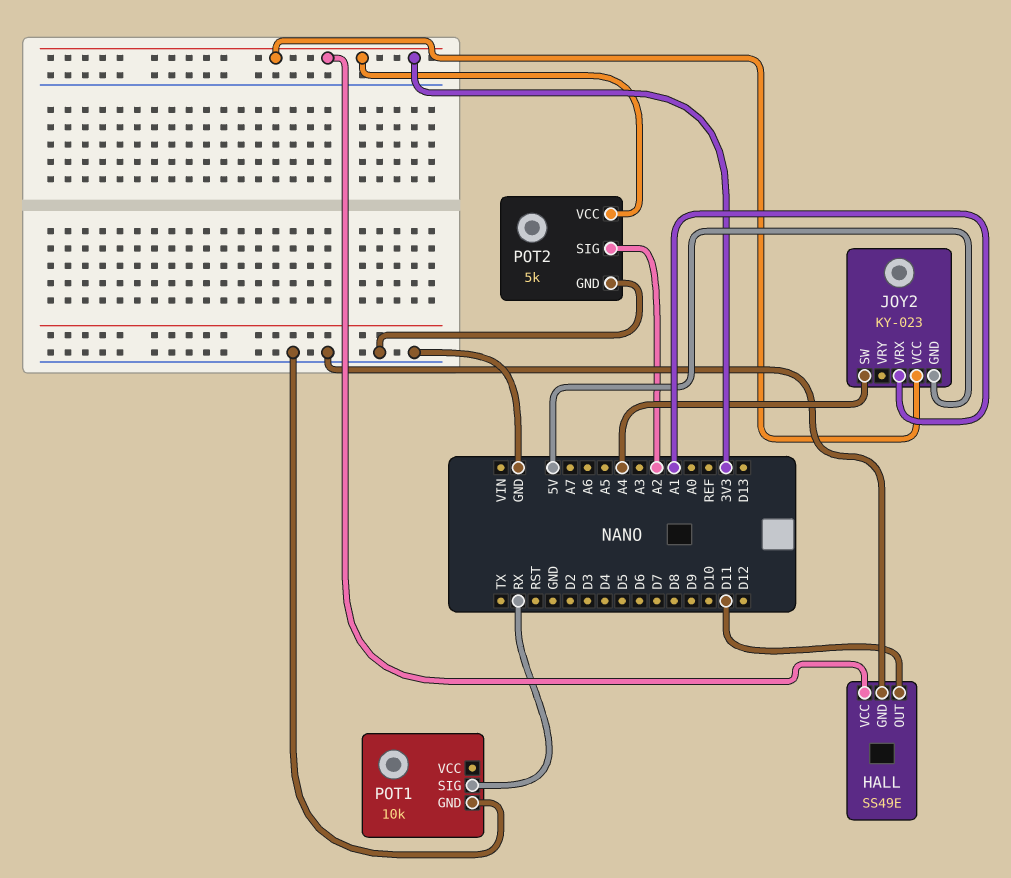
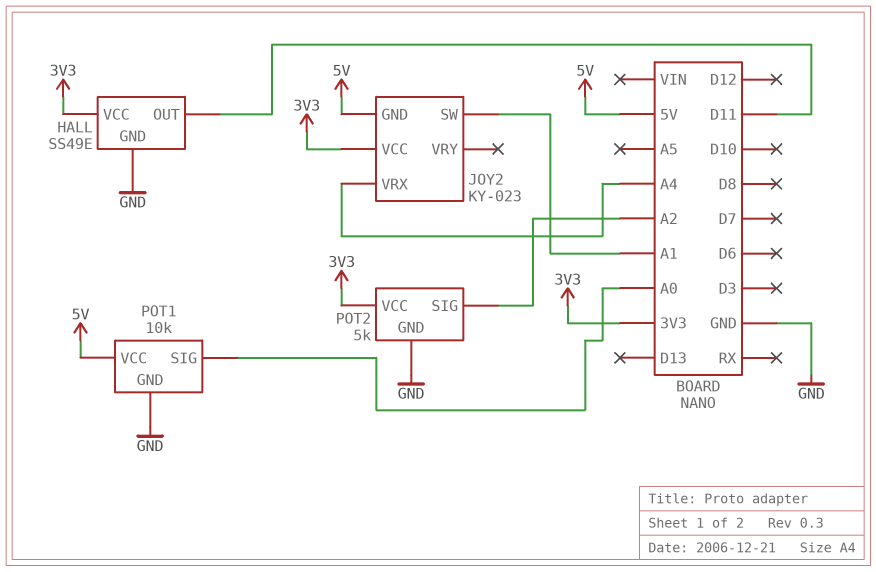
JOY2 pin SW: A4 -> A1
JOY2 pin VRX: A1 -> A4
POT1 pin SIG: RX -> A0
POT1 pin VCC: none -> 5V

